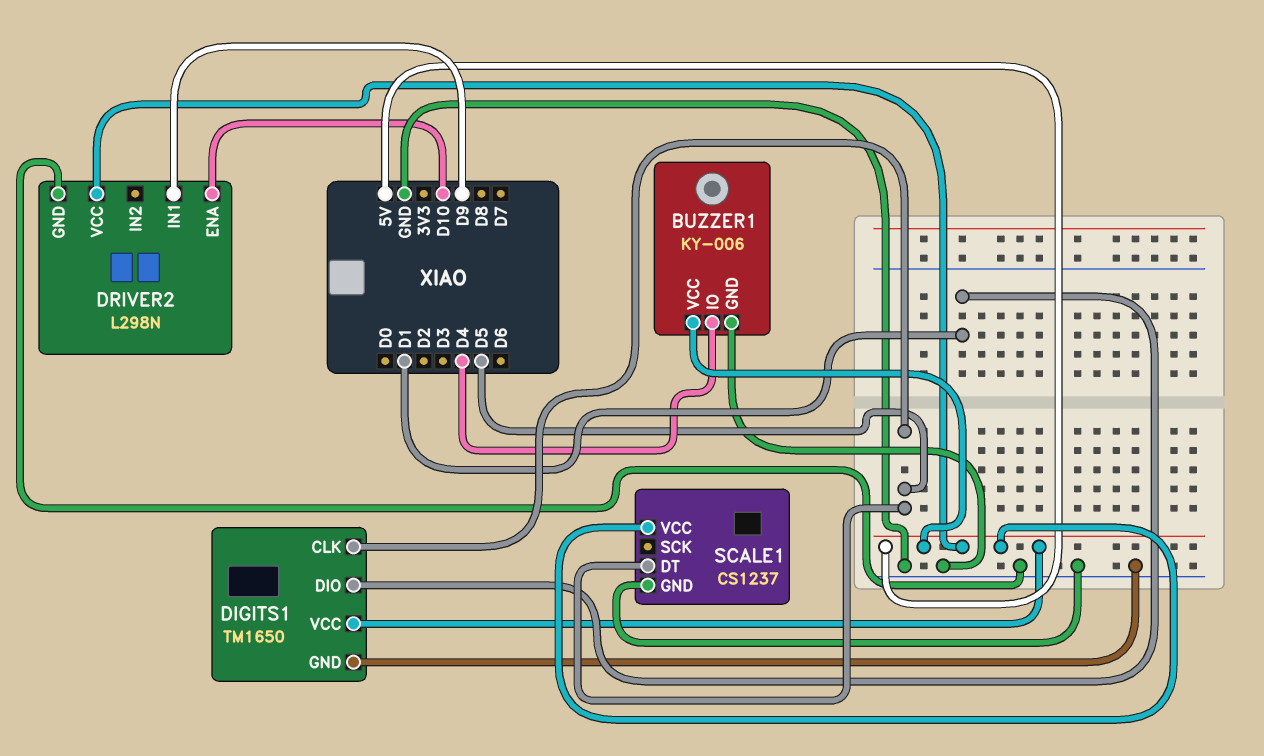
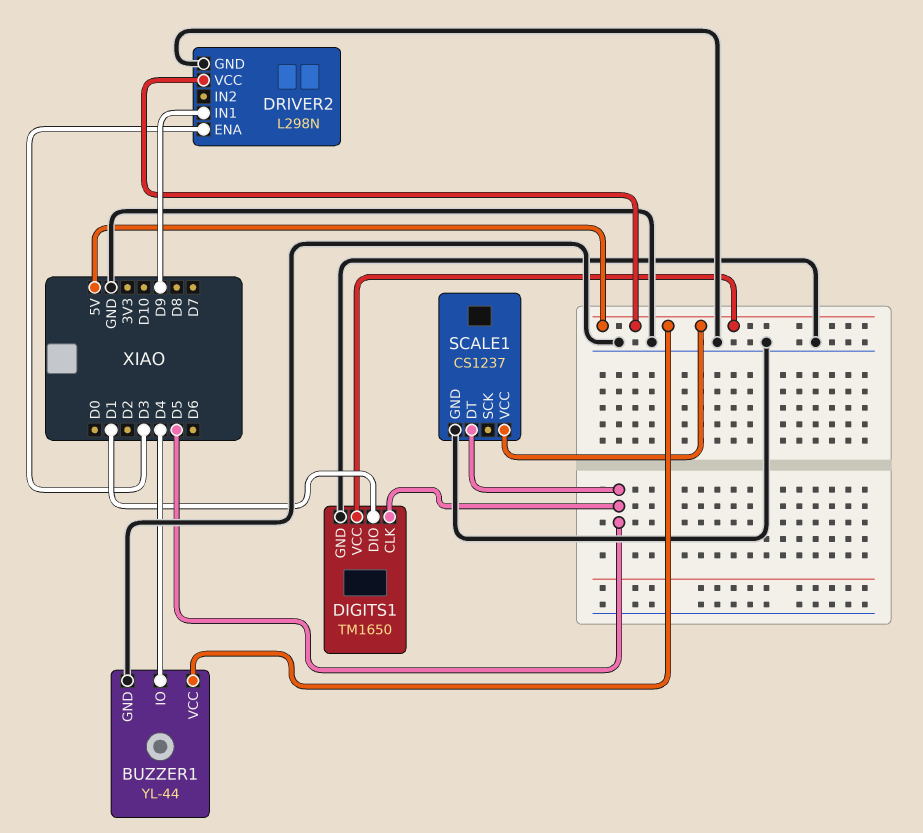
BUZZER1: KY-006 -> YL-44
DRIVER2 pin ENA: D10 -> D3

